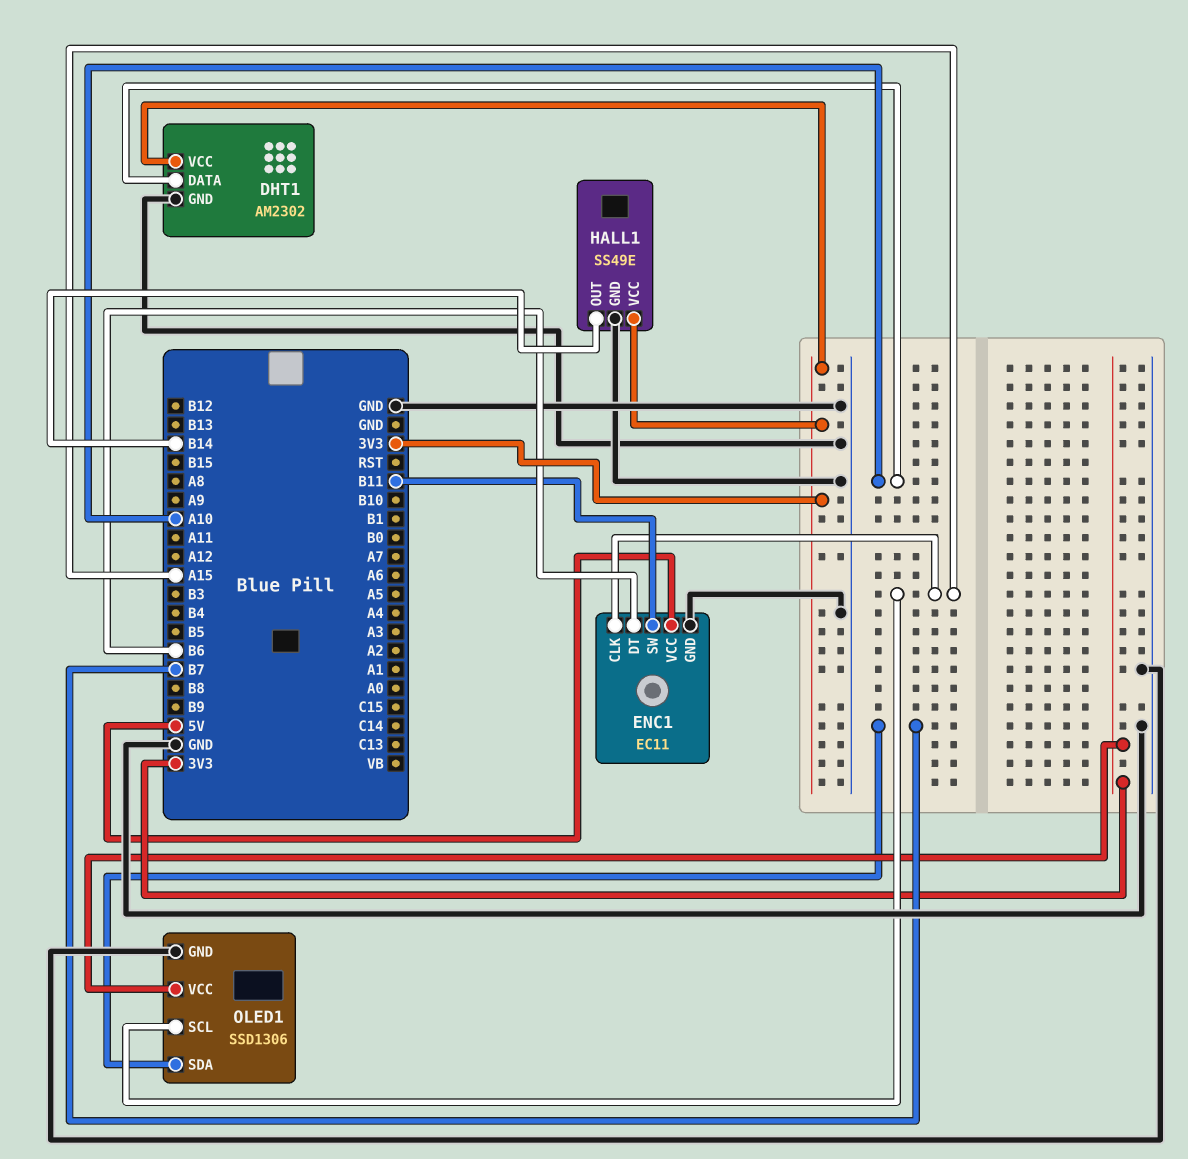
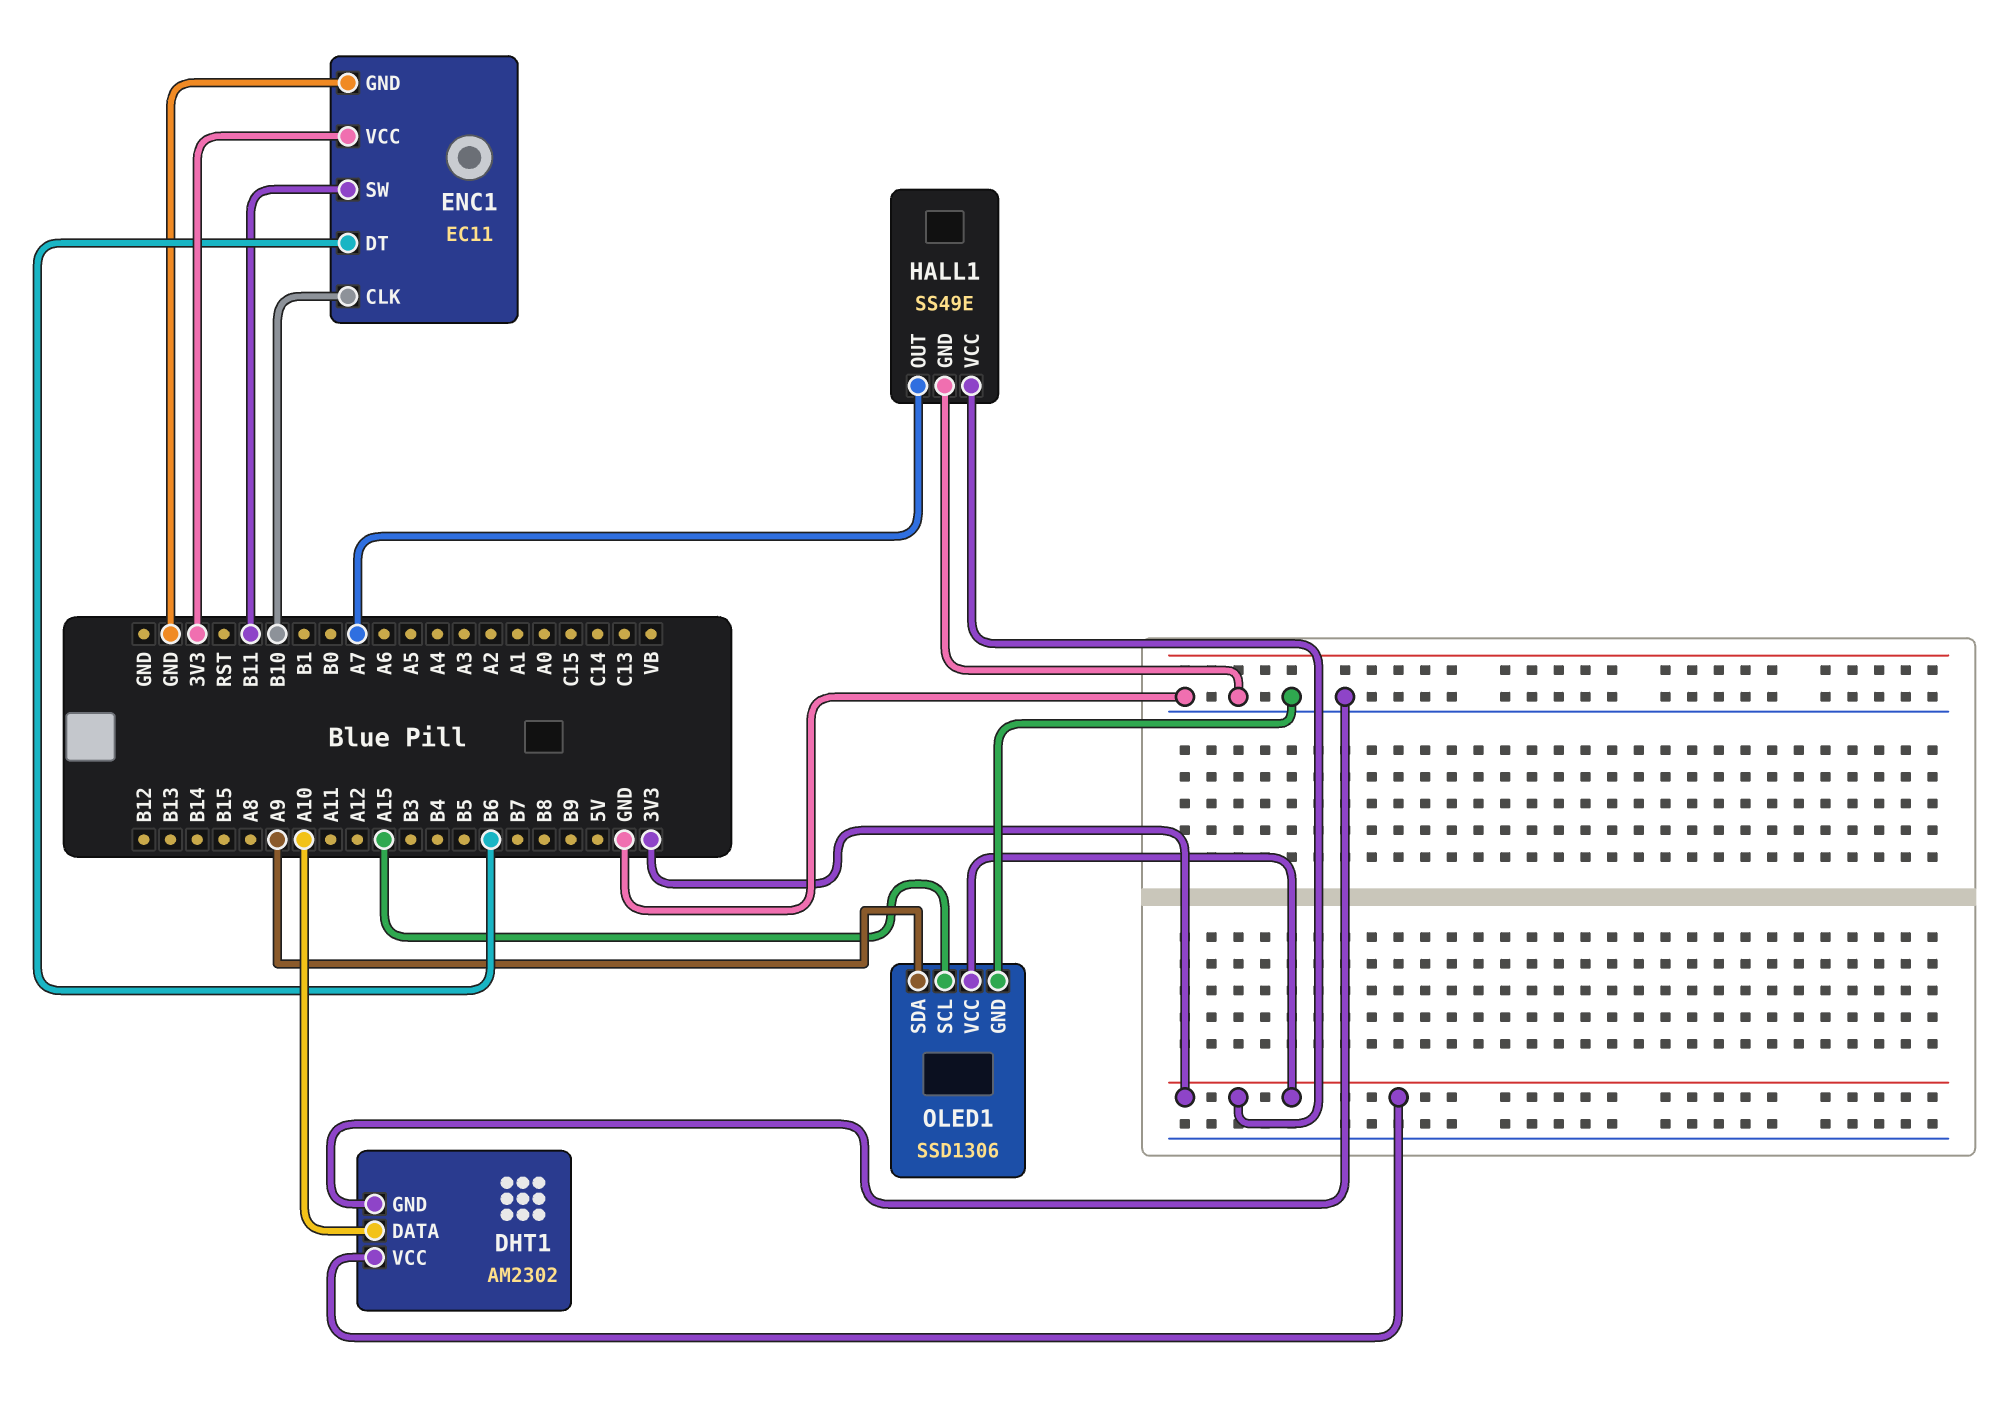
ENC1 pin CLK: A15 -> B10
ENC1 pin VCC: 5V -> 3V3
HALL1 pin OUT: B14 -> A7
OLED1 pin SDA: B7 -> A9

